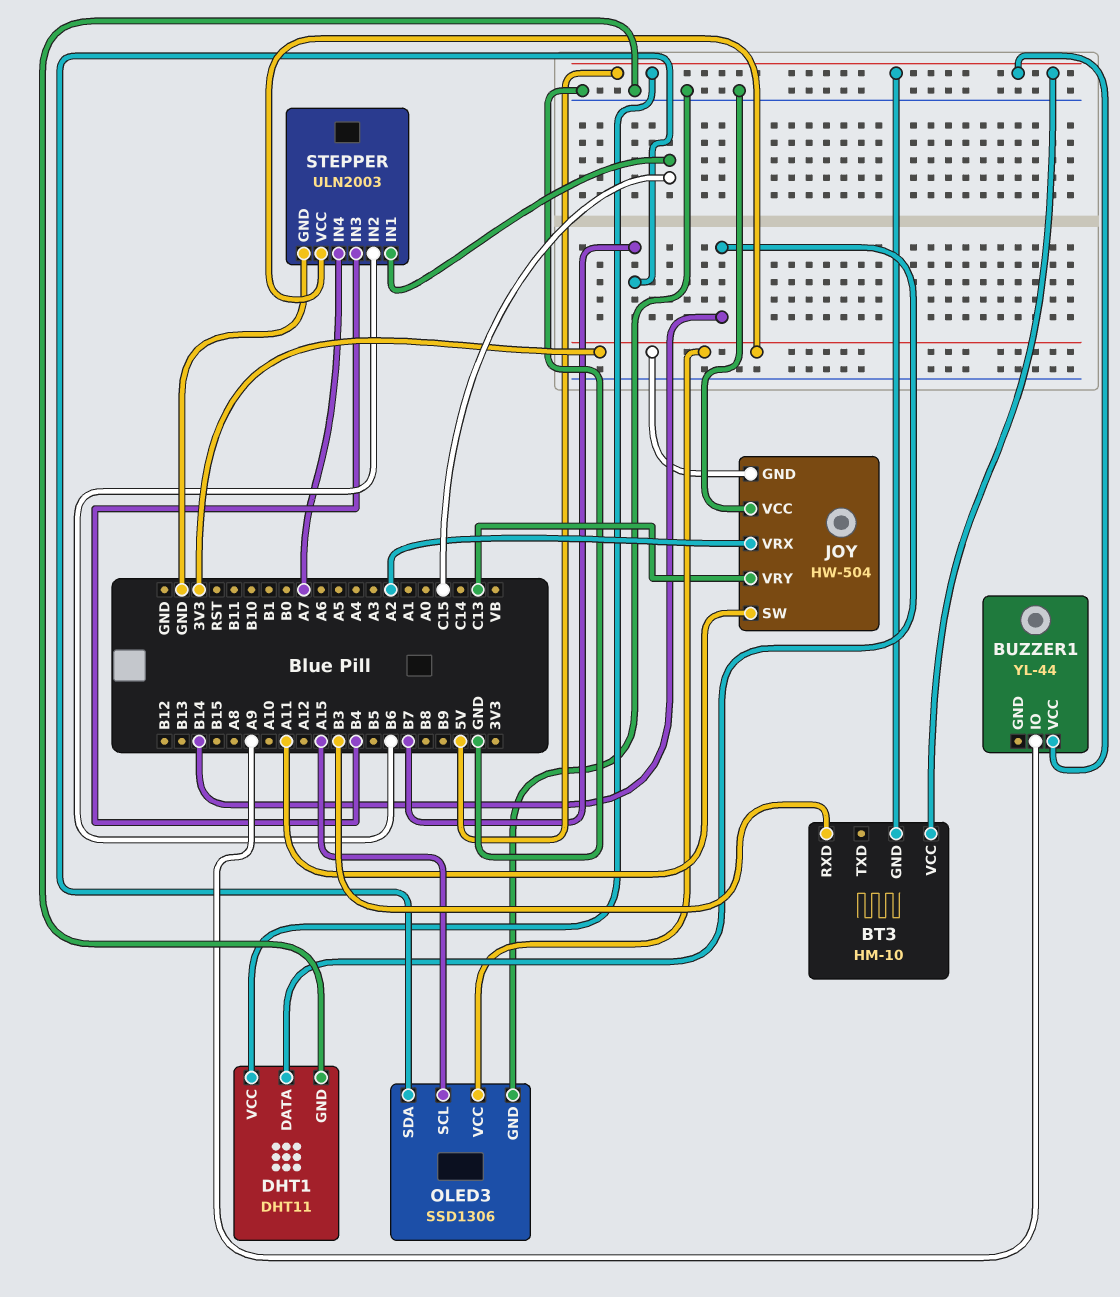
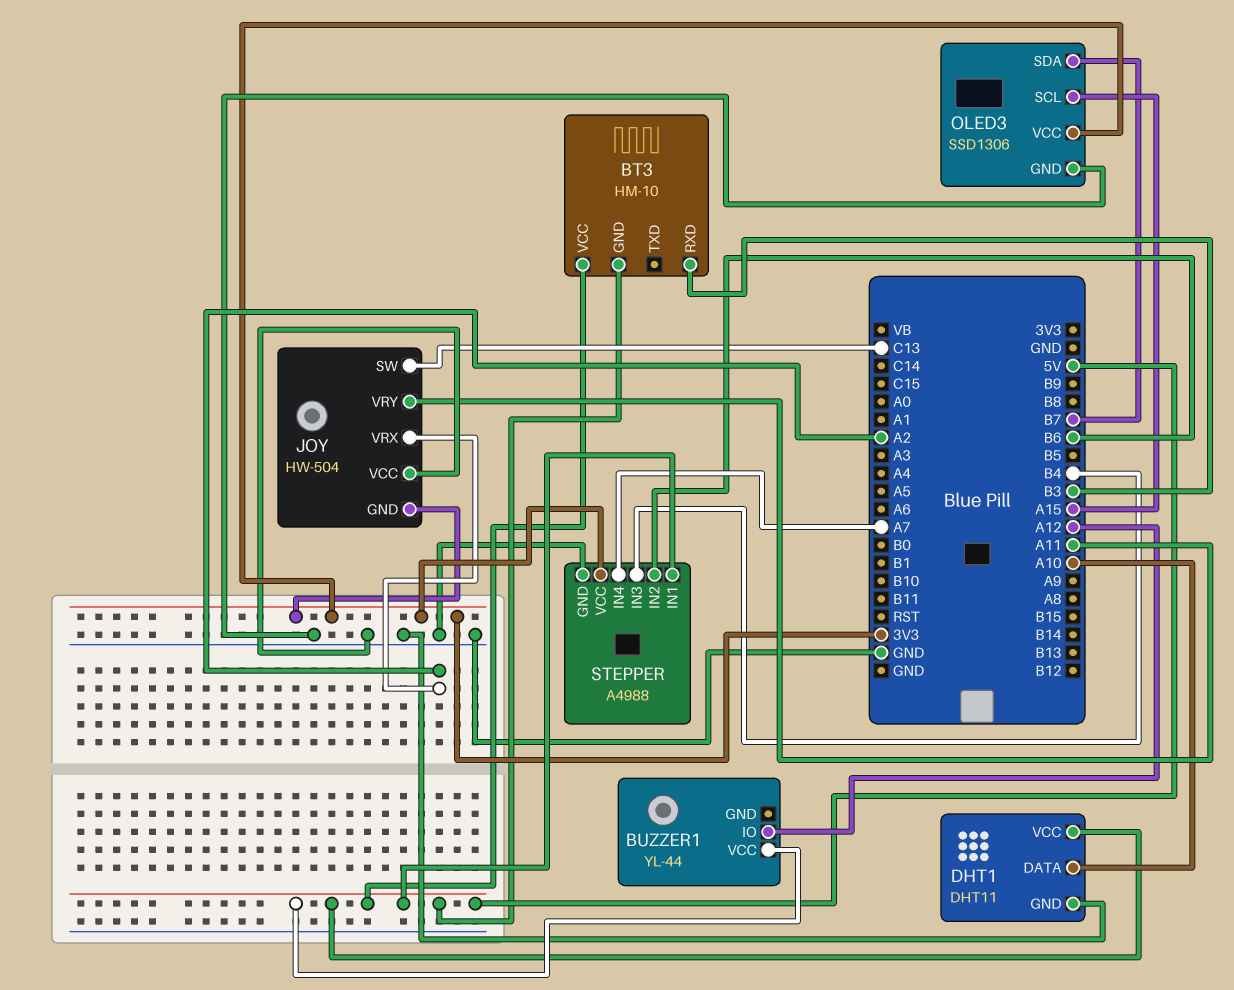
BUZZER1 pin IO: A9 -> A12
DHT1 pin DATA: B14 -> A10
JOY pin SW: A11 -> C13
JOY pin VRY: C13 -> A11
STEPPER: ULN2003 -> A4988
STEPPER pin IN1: C15 -> 5V

